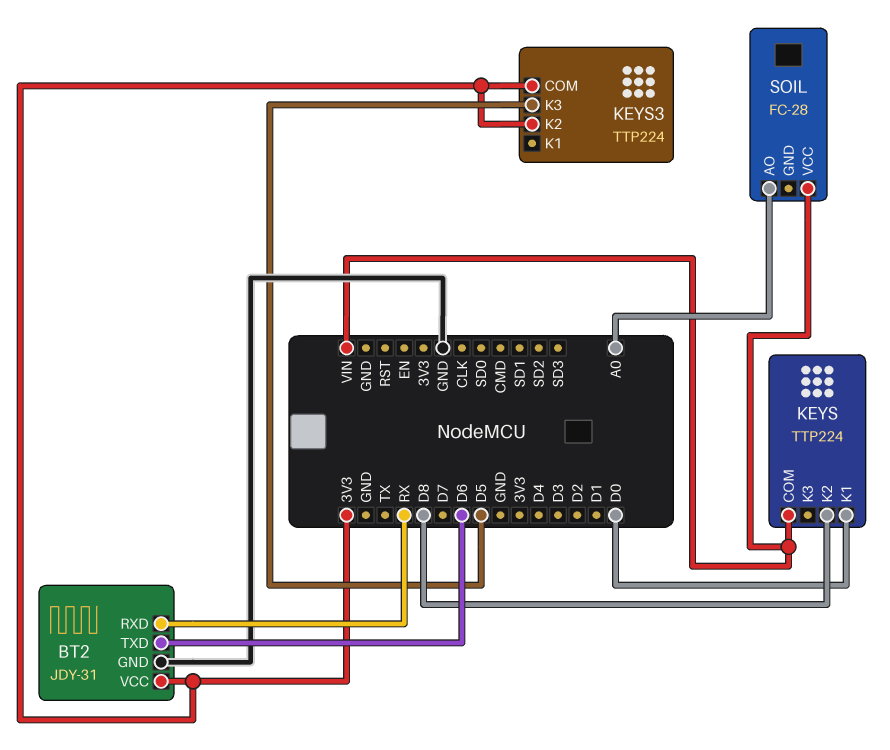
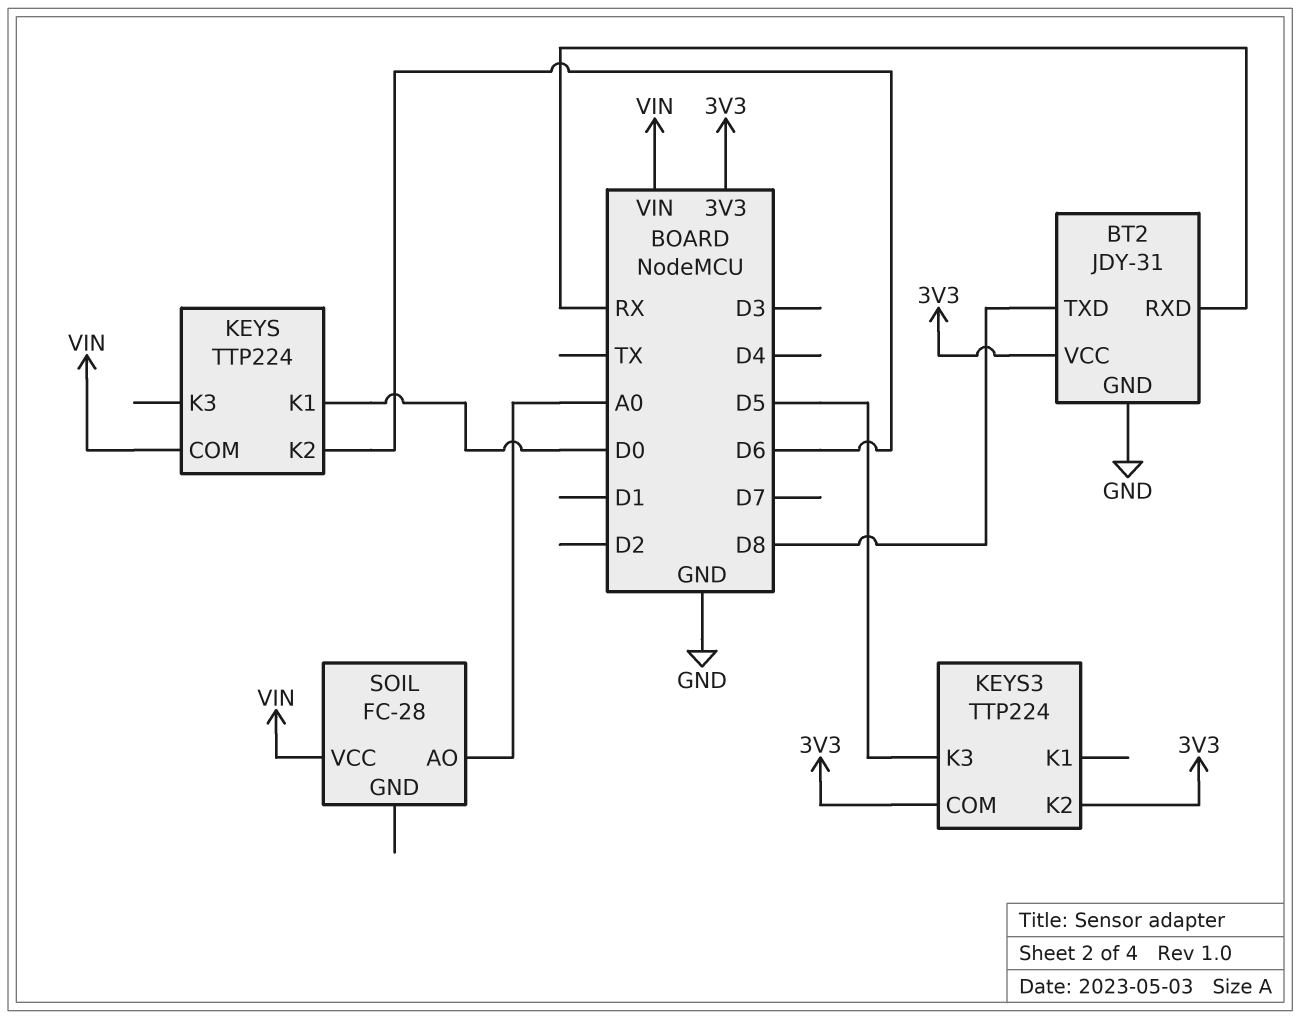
BT2 pin TXD: D6 -> D8
KEYS pin K2: D8 -> D6

